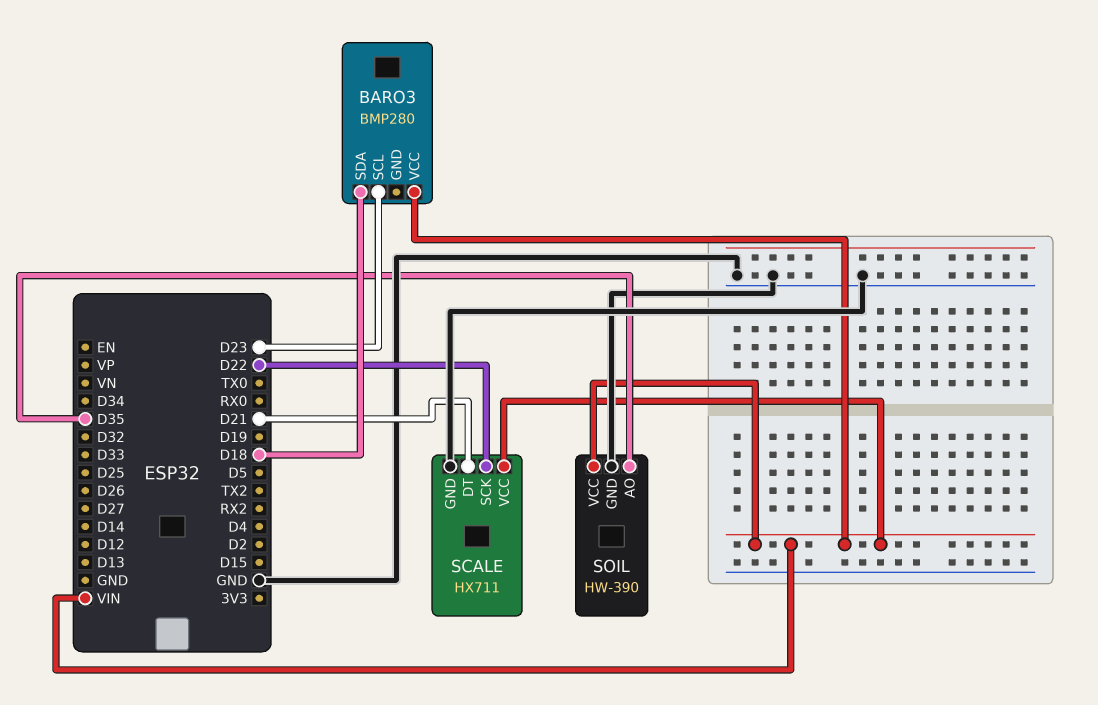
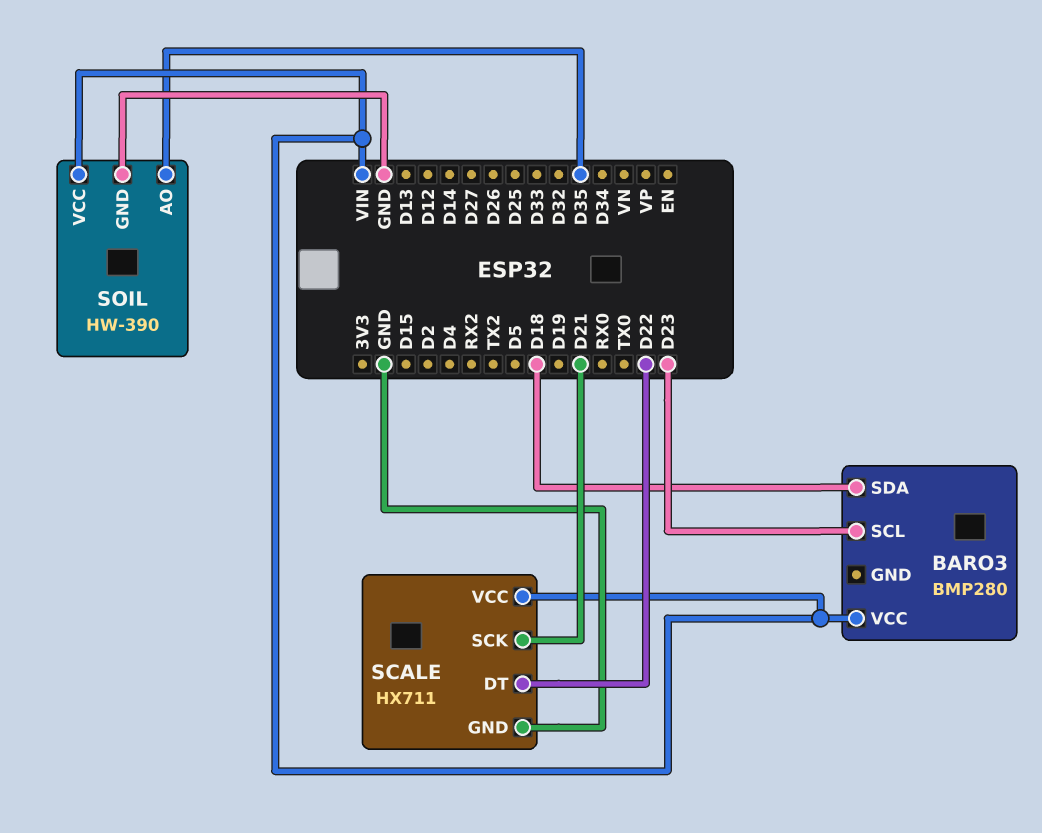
SCALE pin DT: D21 -> D22
SCALE pin SCK: D22 -> D21

